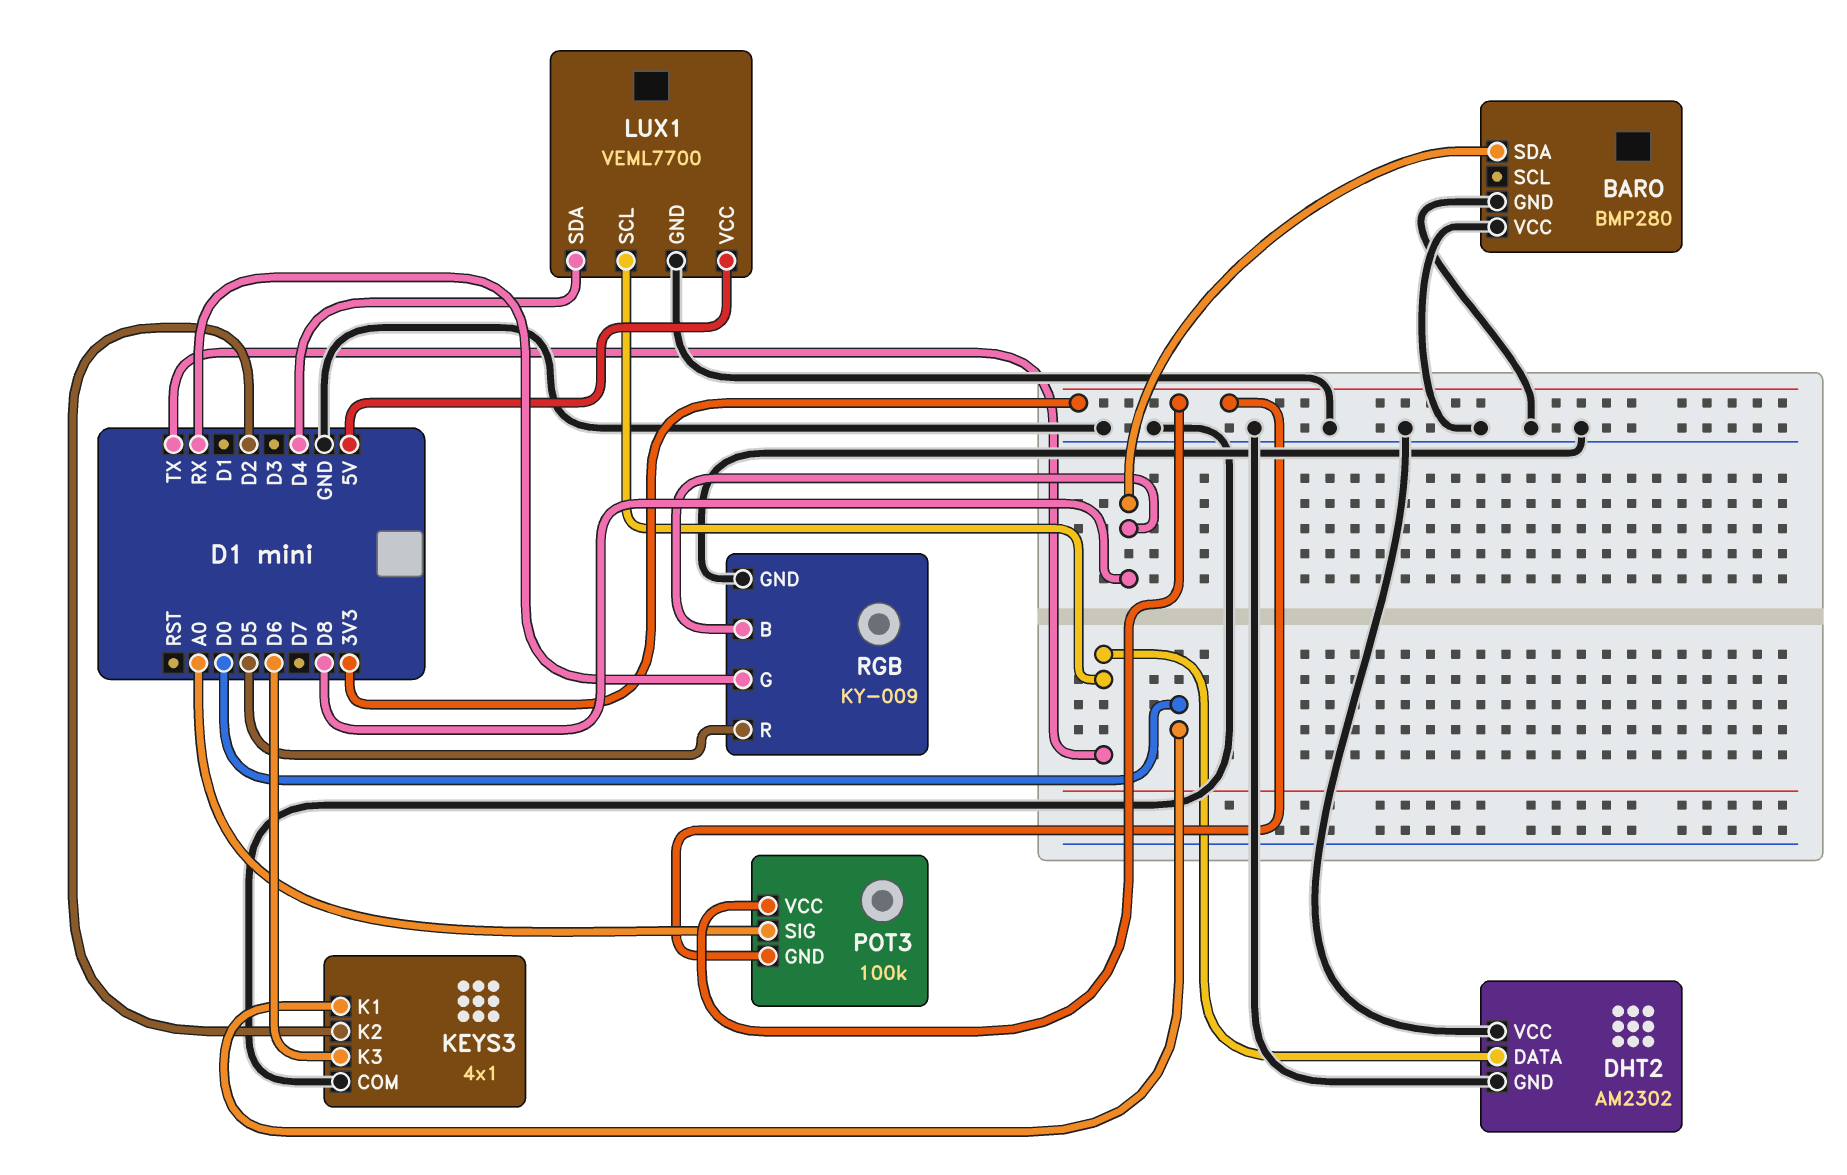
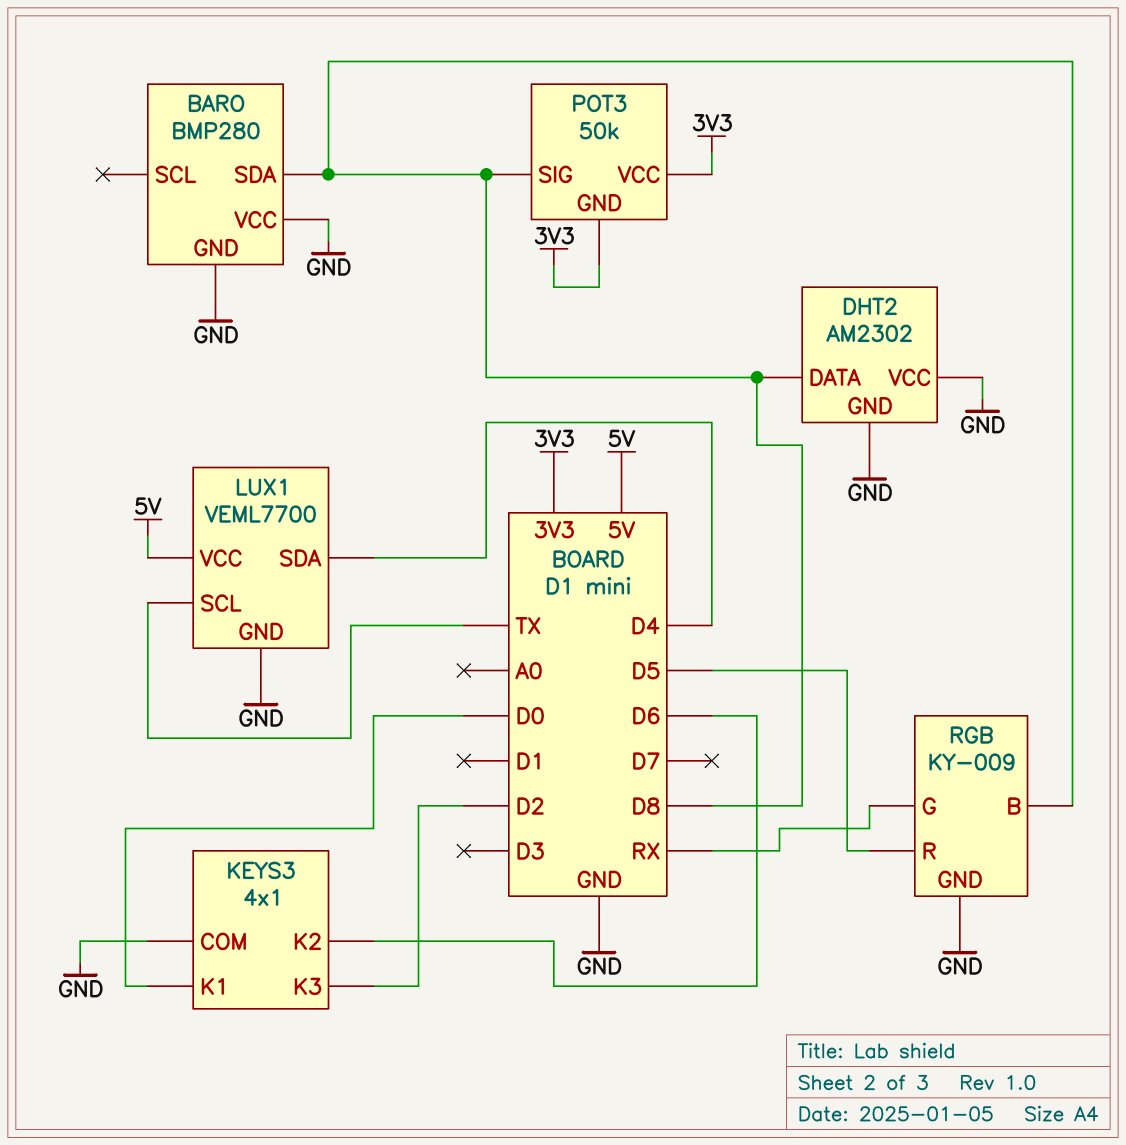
DHT2 pin DATA: TX -> D8
KEYS3 pin K2: D2 -> D6
KEYS3 pin K3: D6 -> D2
POT3: 100k -> 50k
POT3 pin SIG: A0 -> D8

